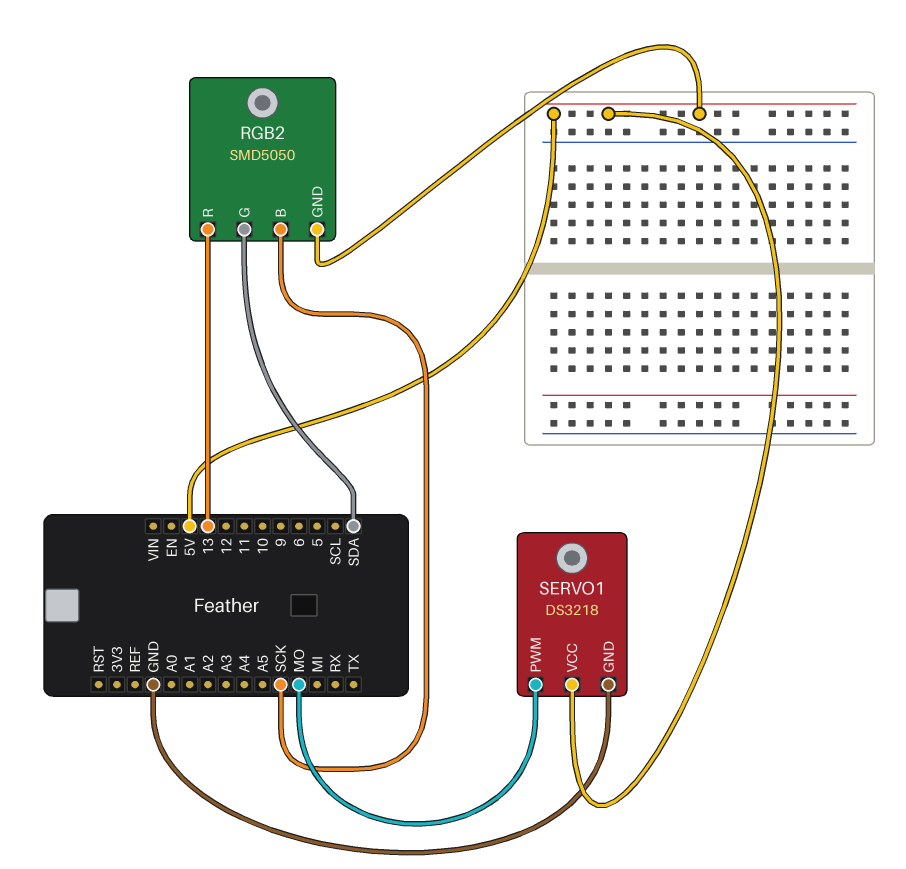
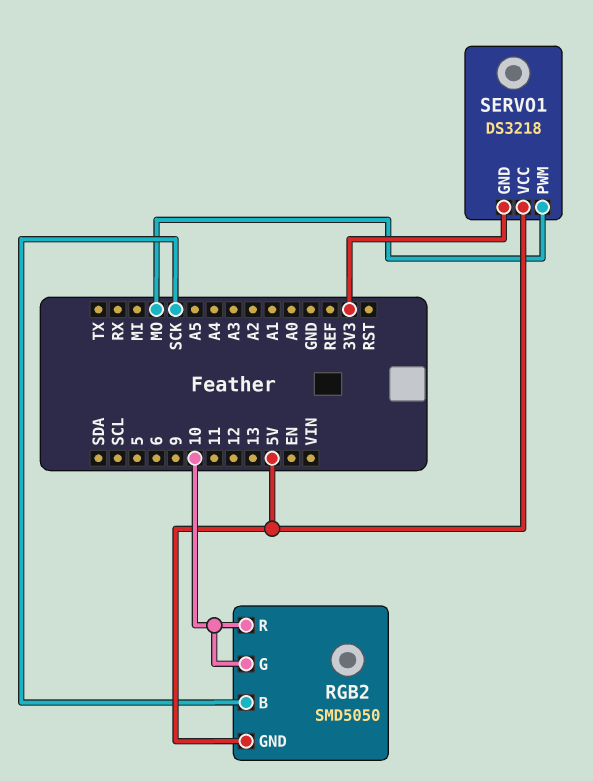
RGB2 pin G: SDA -> 10
RGB2 pin R: 13 -> 10
SERVO1 pin GND: GND -> 3V3

